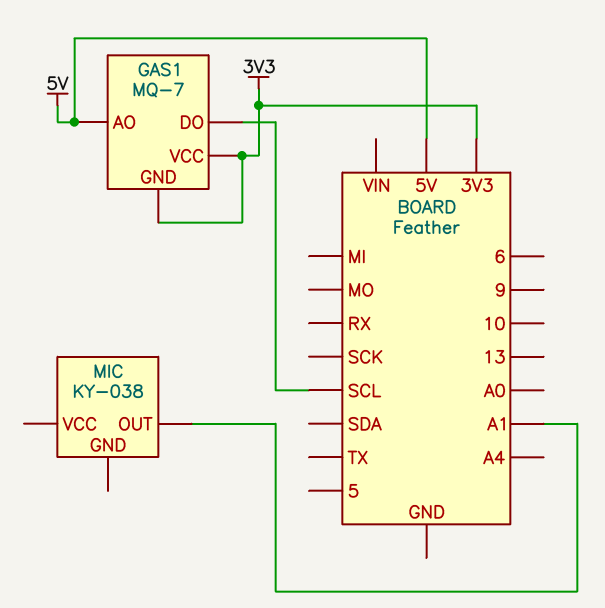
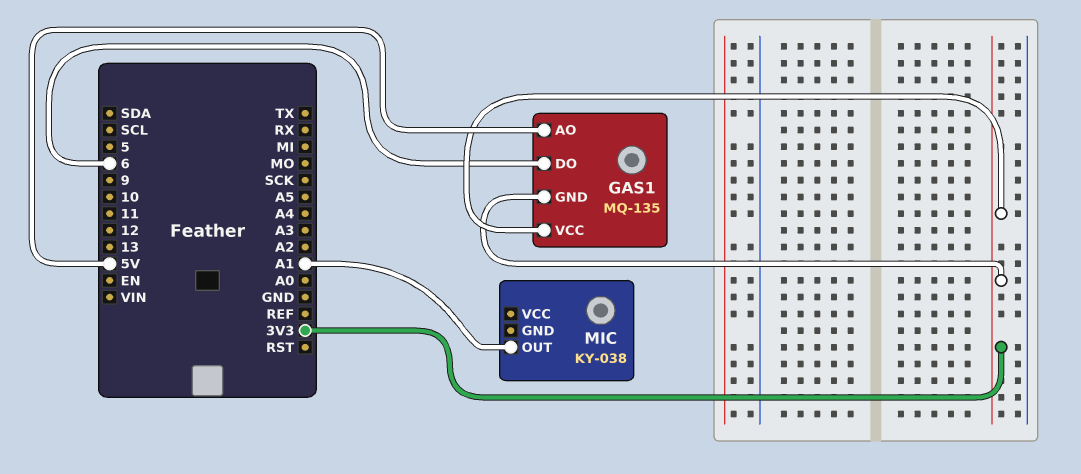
GAS1: MQ-7 -> MQ-135
GAS1 pin DO: SCL -> 6

